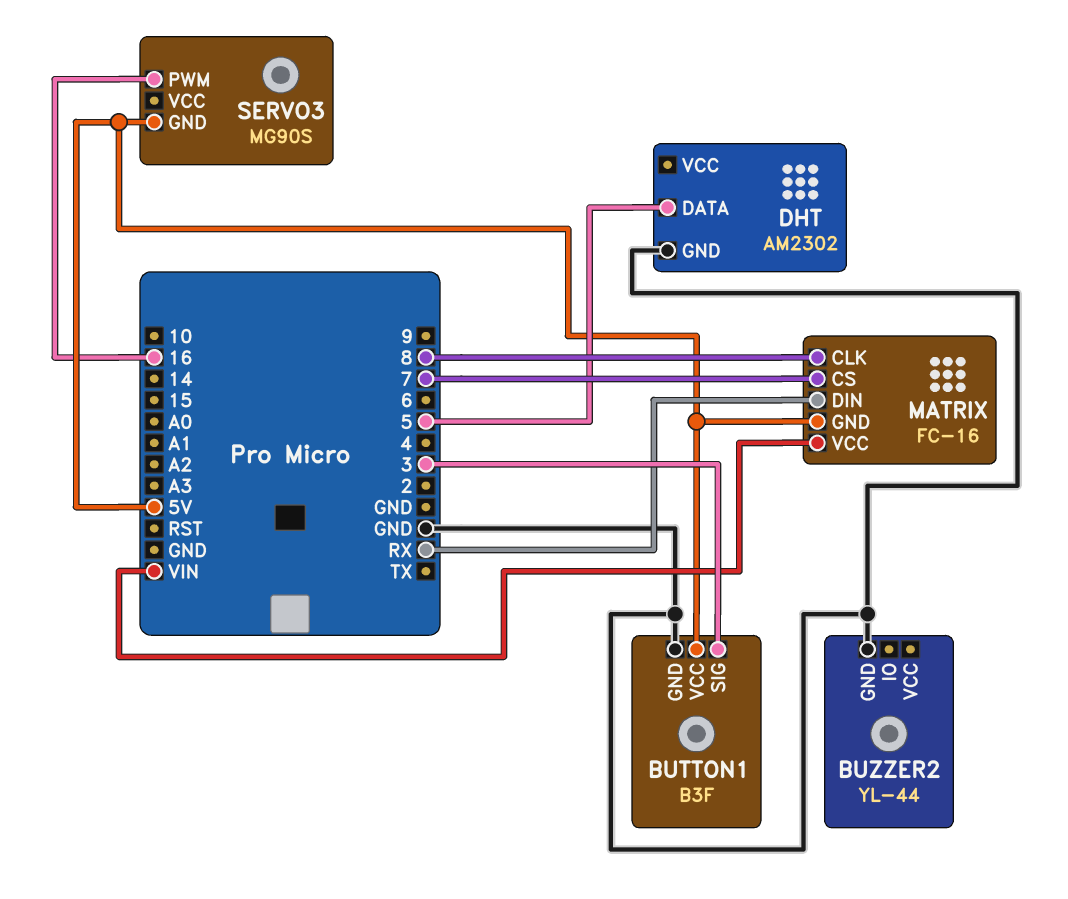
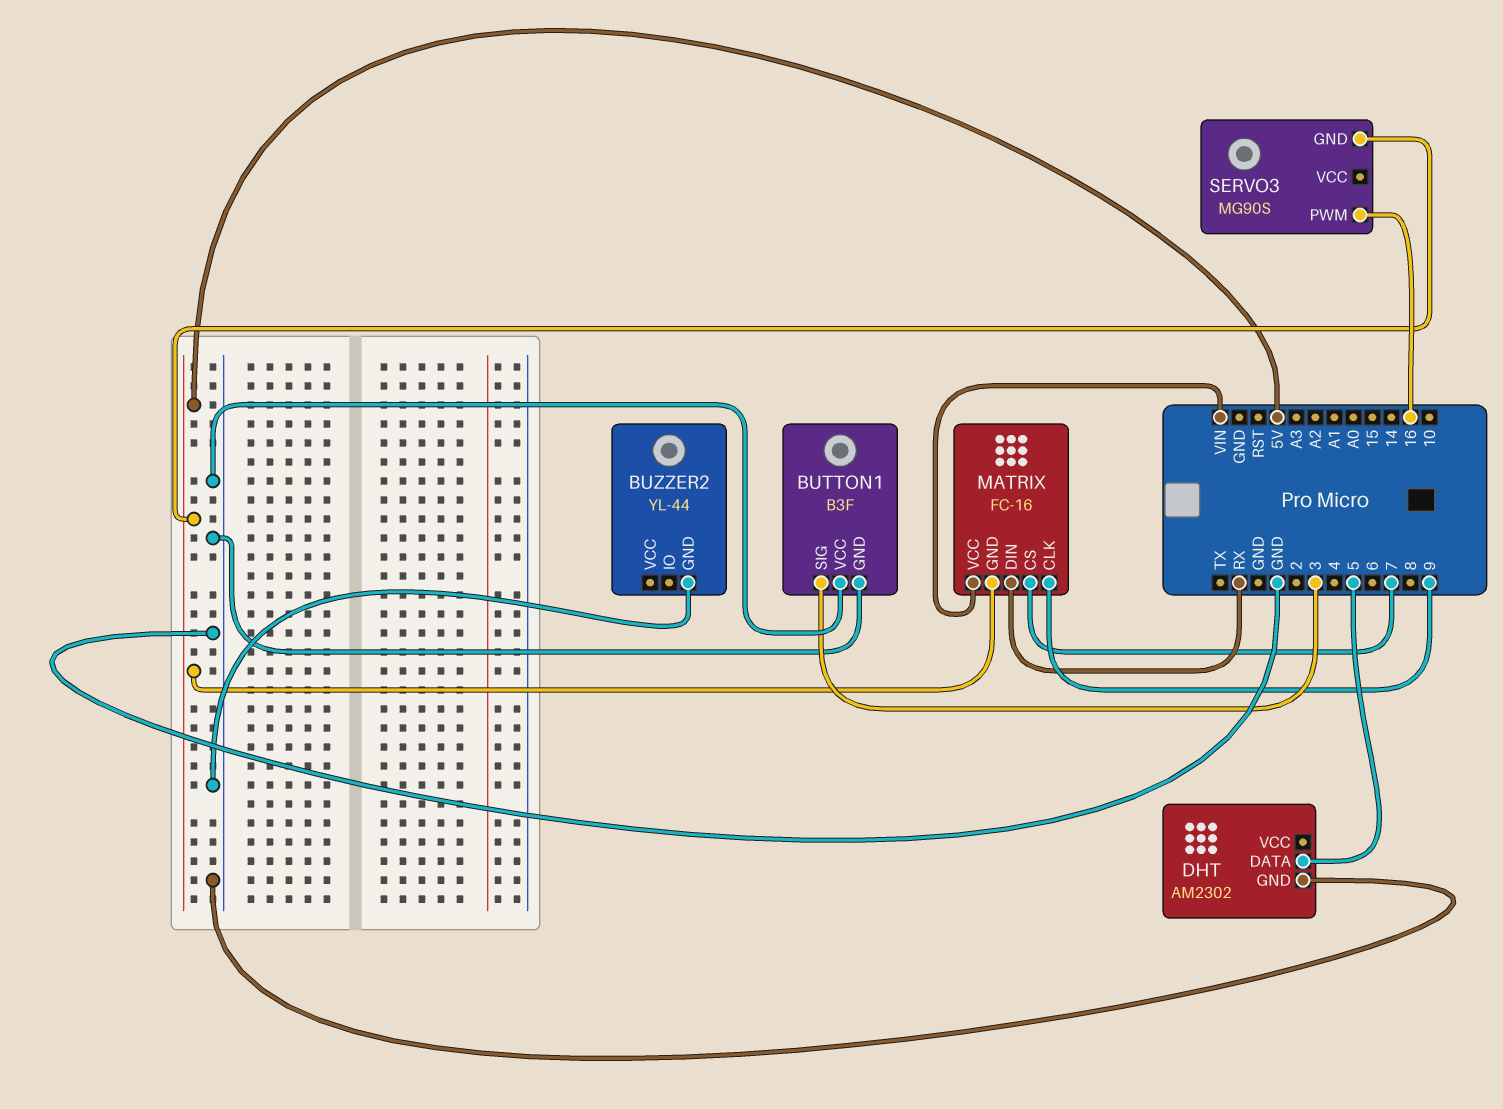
BUTTON1 pin VCC: 5V -> GND
MATRIX pin CLK: 8 -> 9

